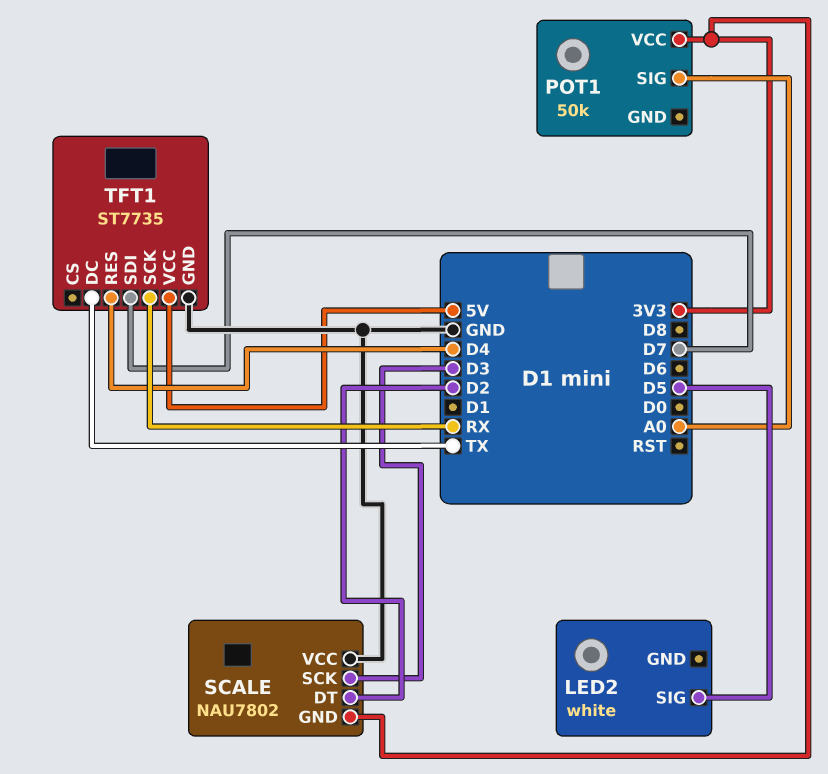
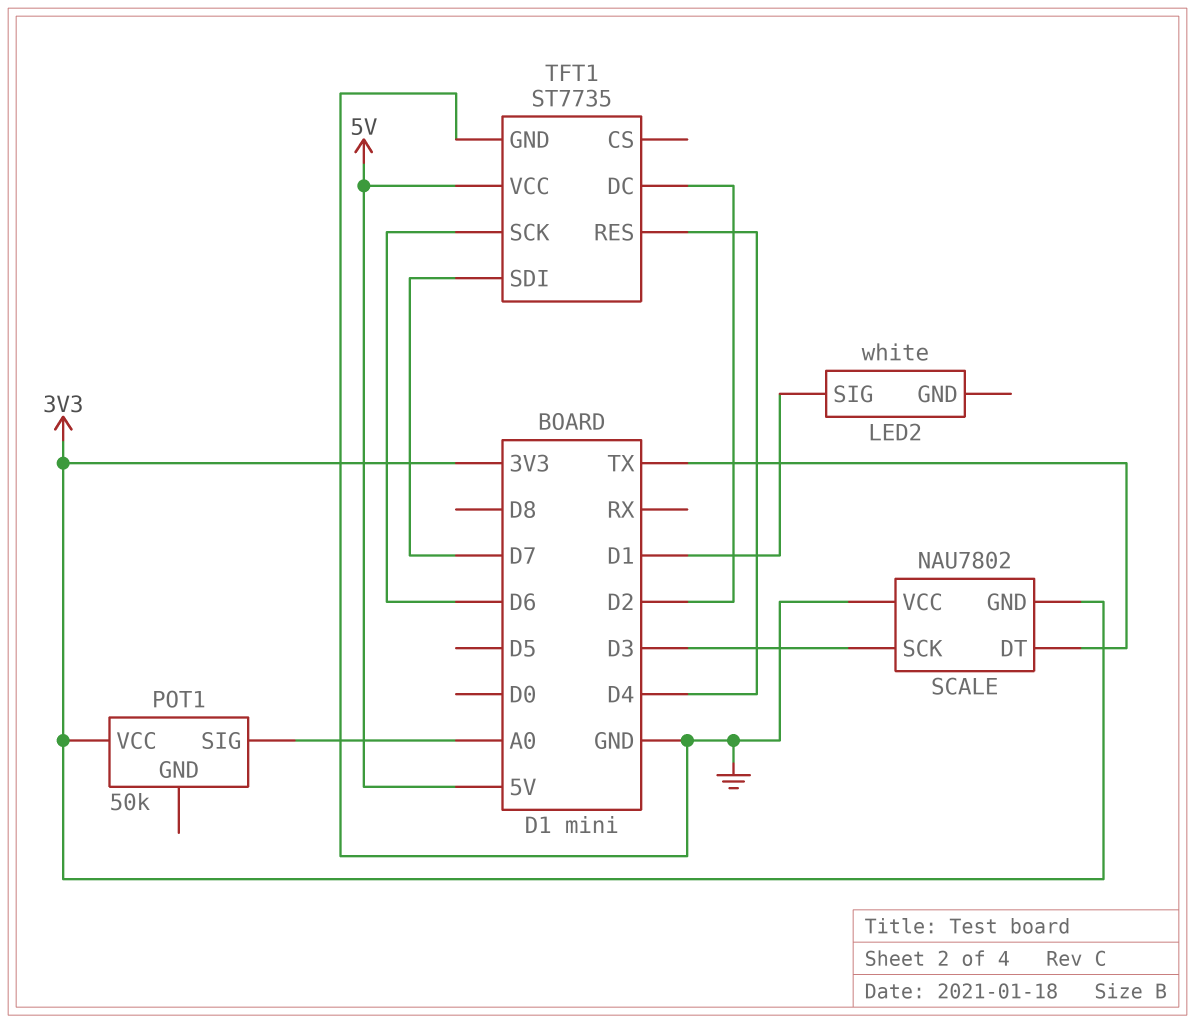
LED2 pin SIG: D5 -> D1
SCALE pin DT: D2 -> TX
TFT1 pin DC: TX -> D2
TFT1 pin SCK: RX -> D6

